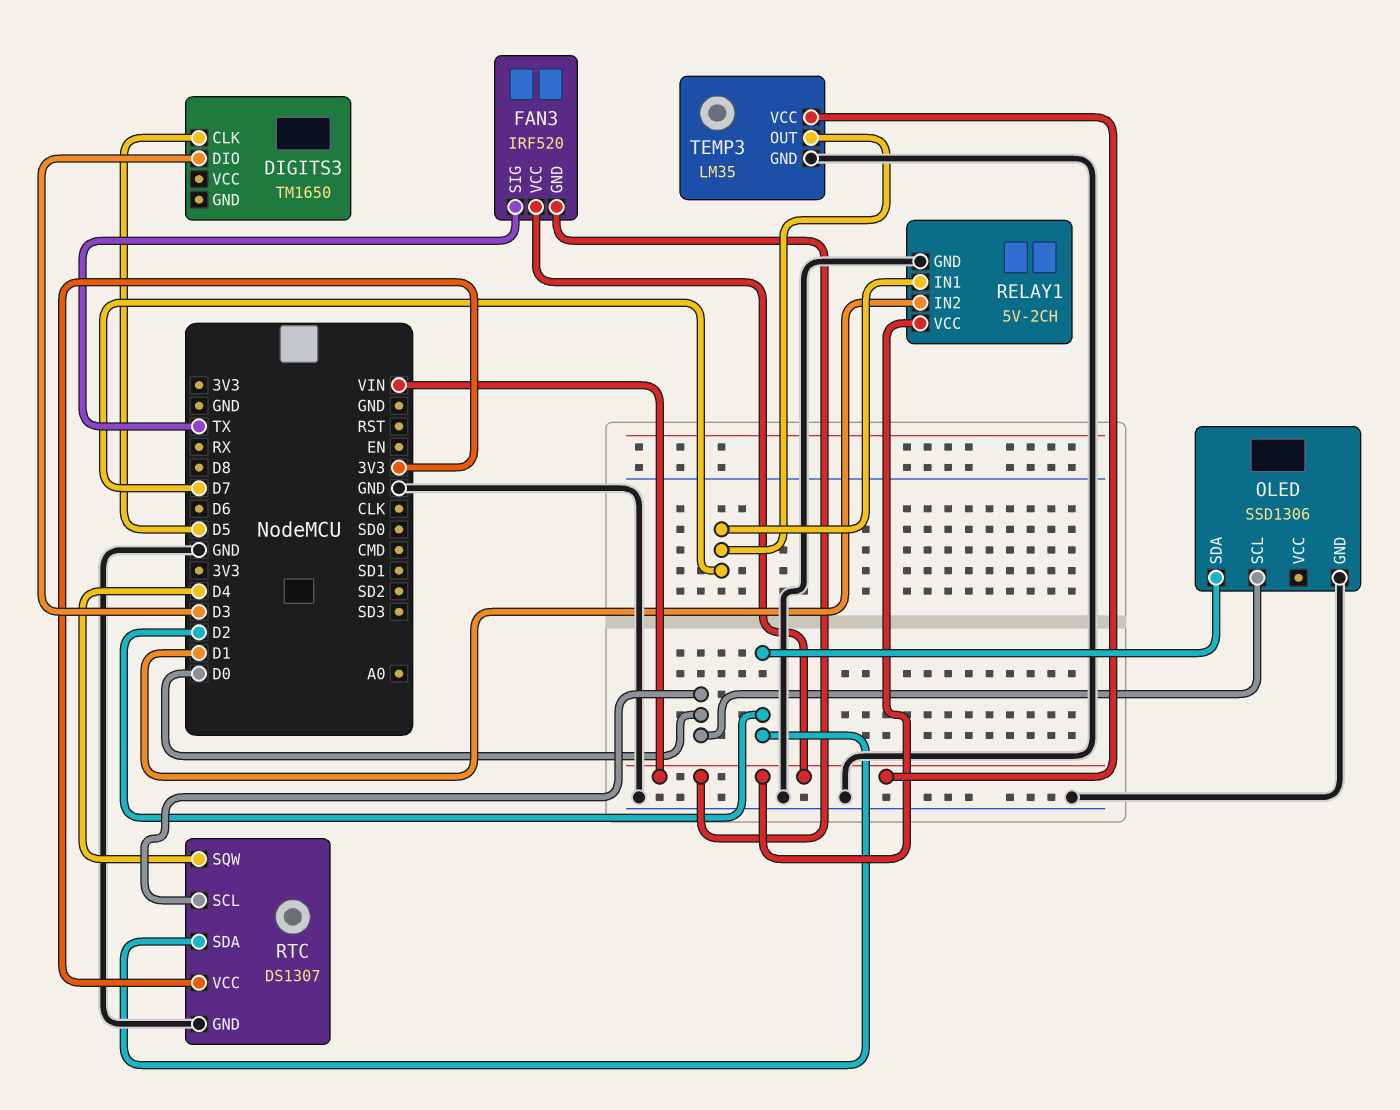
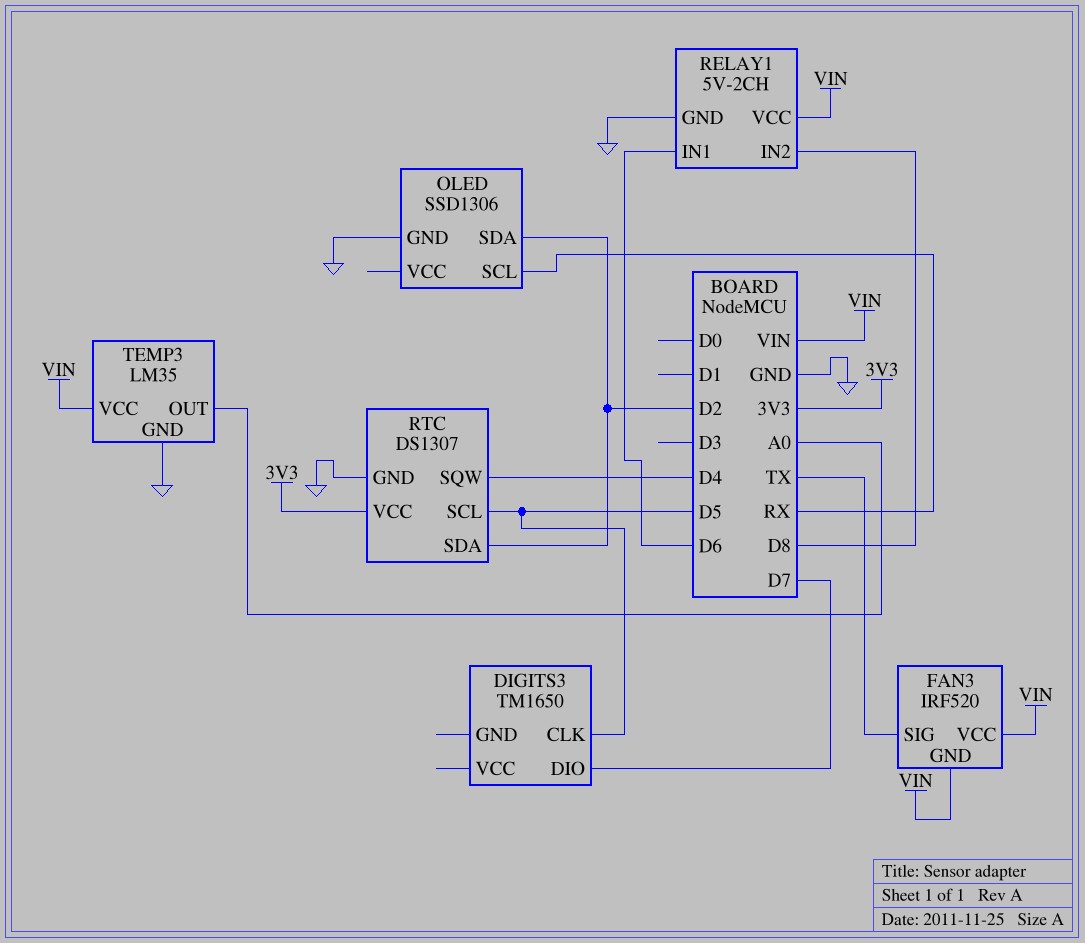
DIGITS3 pin DIO: D3 -> D7
OLED pin SCL: D0 -> RX
RELAY1 pin IN1: D7 -> D6
RELAY1 pin IN2: D1 -> D8
RTC pin SCL: D0 -> D5
TEMP3 pin OUT: D7 -> A0

